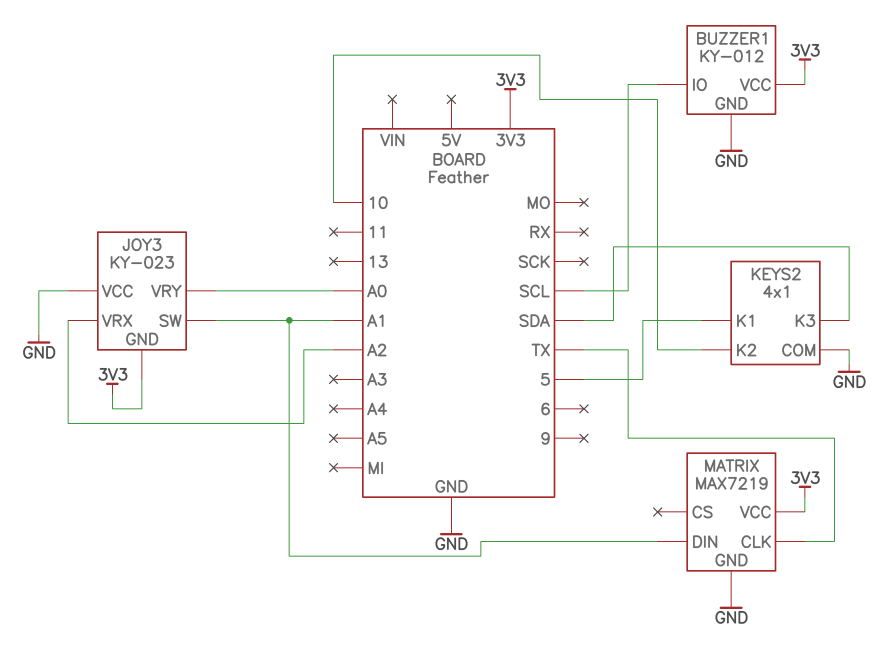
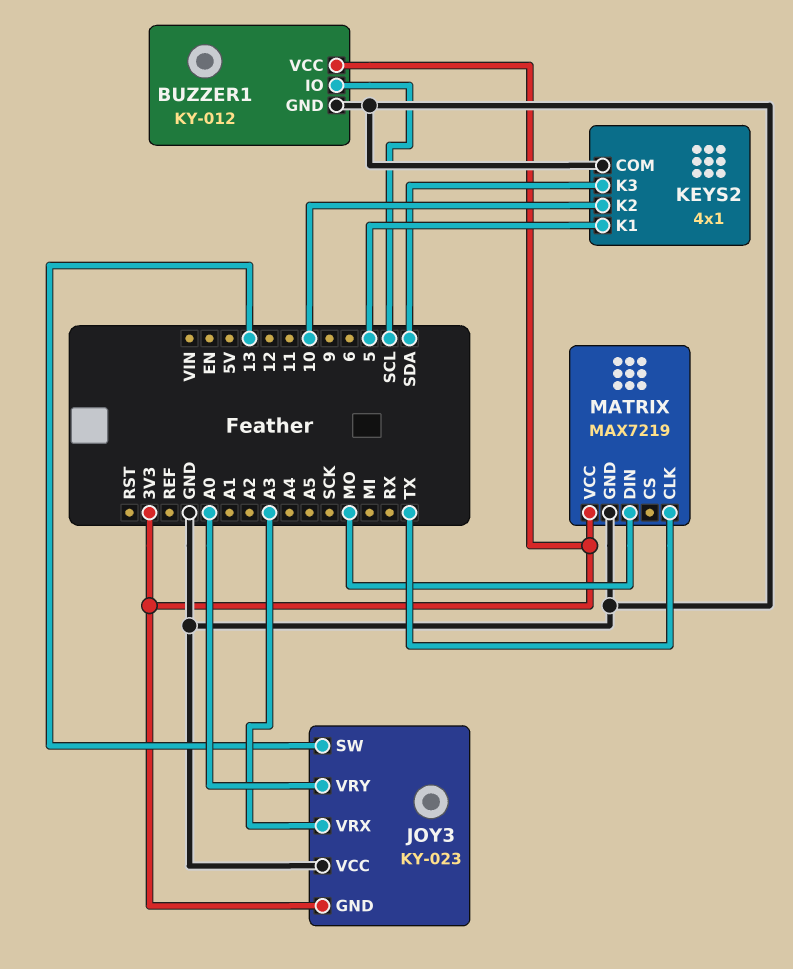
JOY3 pin SW: A1 -> 13
JOY3 pin VRX: A2 -> A3
MATRIX pin DIN: A1 -> MO

